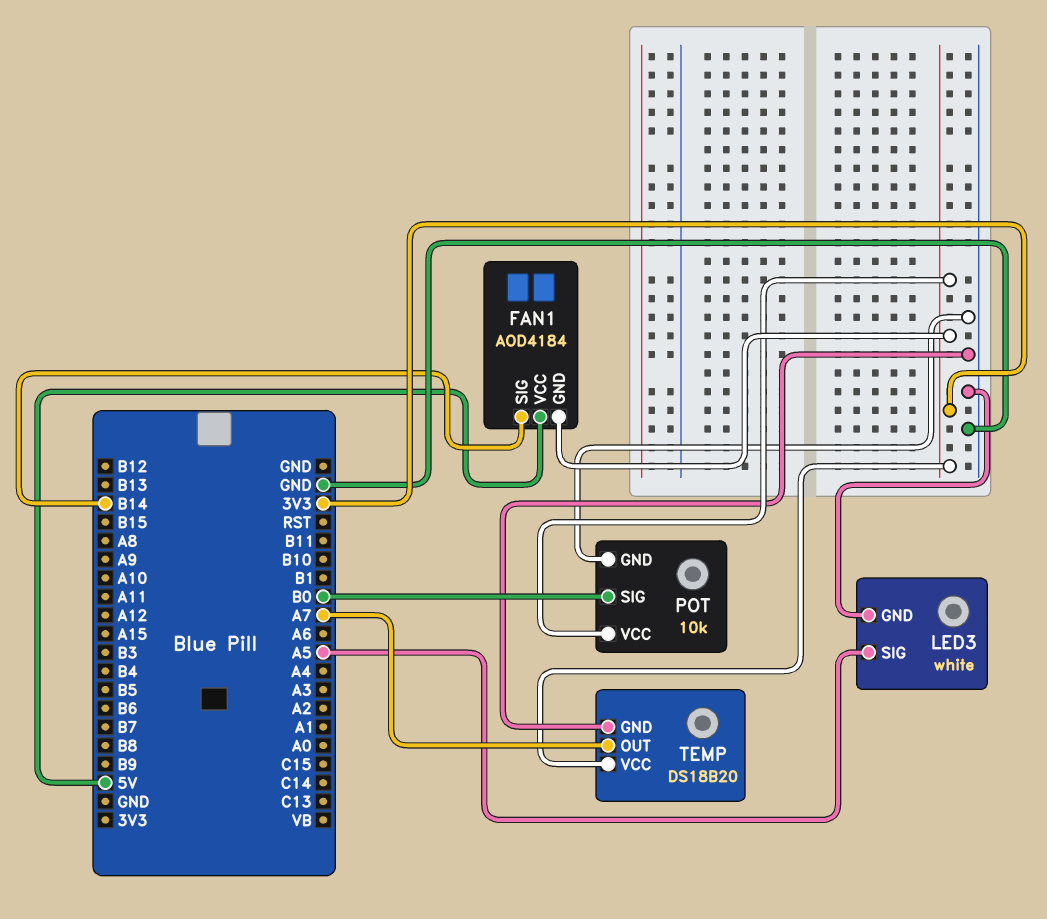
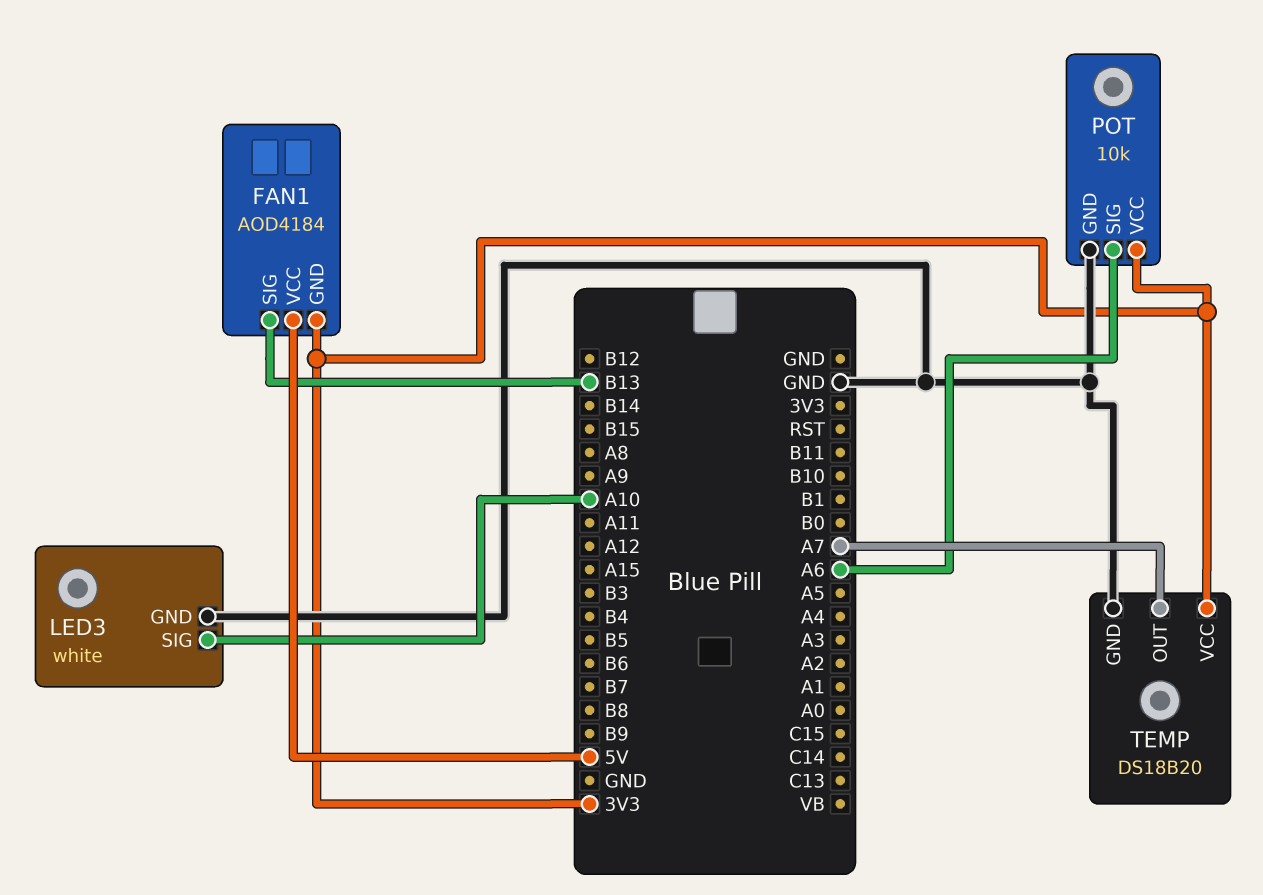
FAN1 pin SIG: B14 -> B13
LED3 pin SIG: A5 -> A10
POT pin SIG: B0 -> A6

